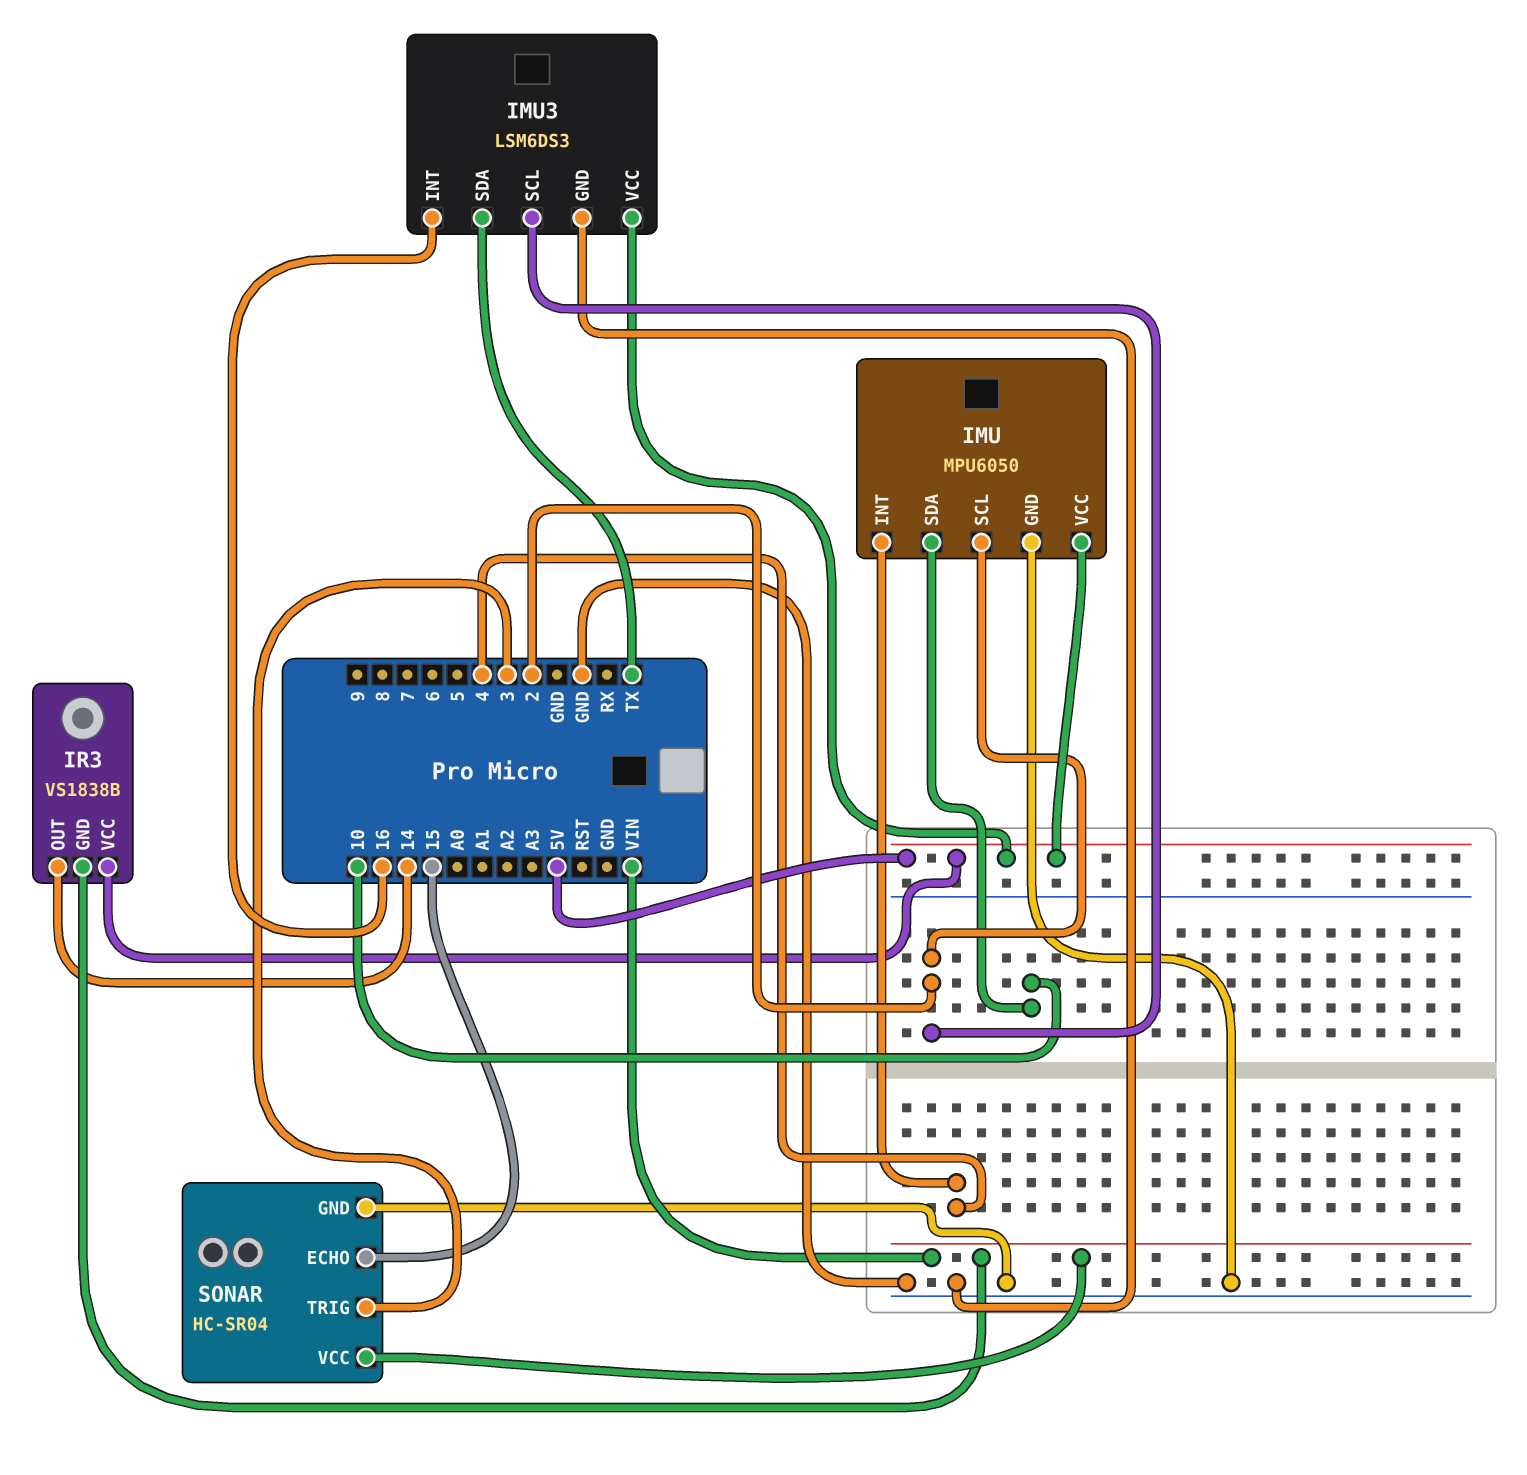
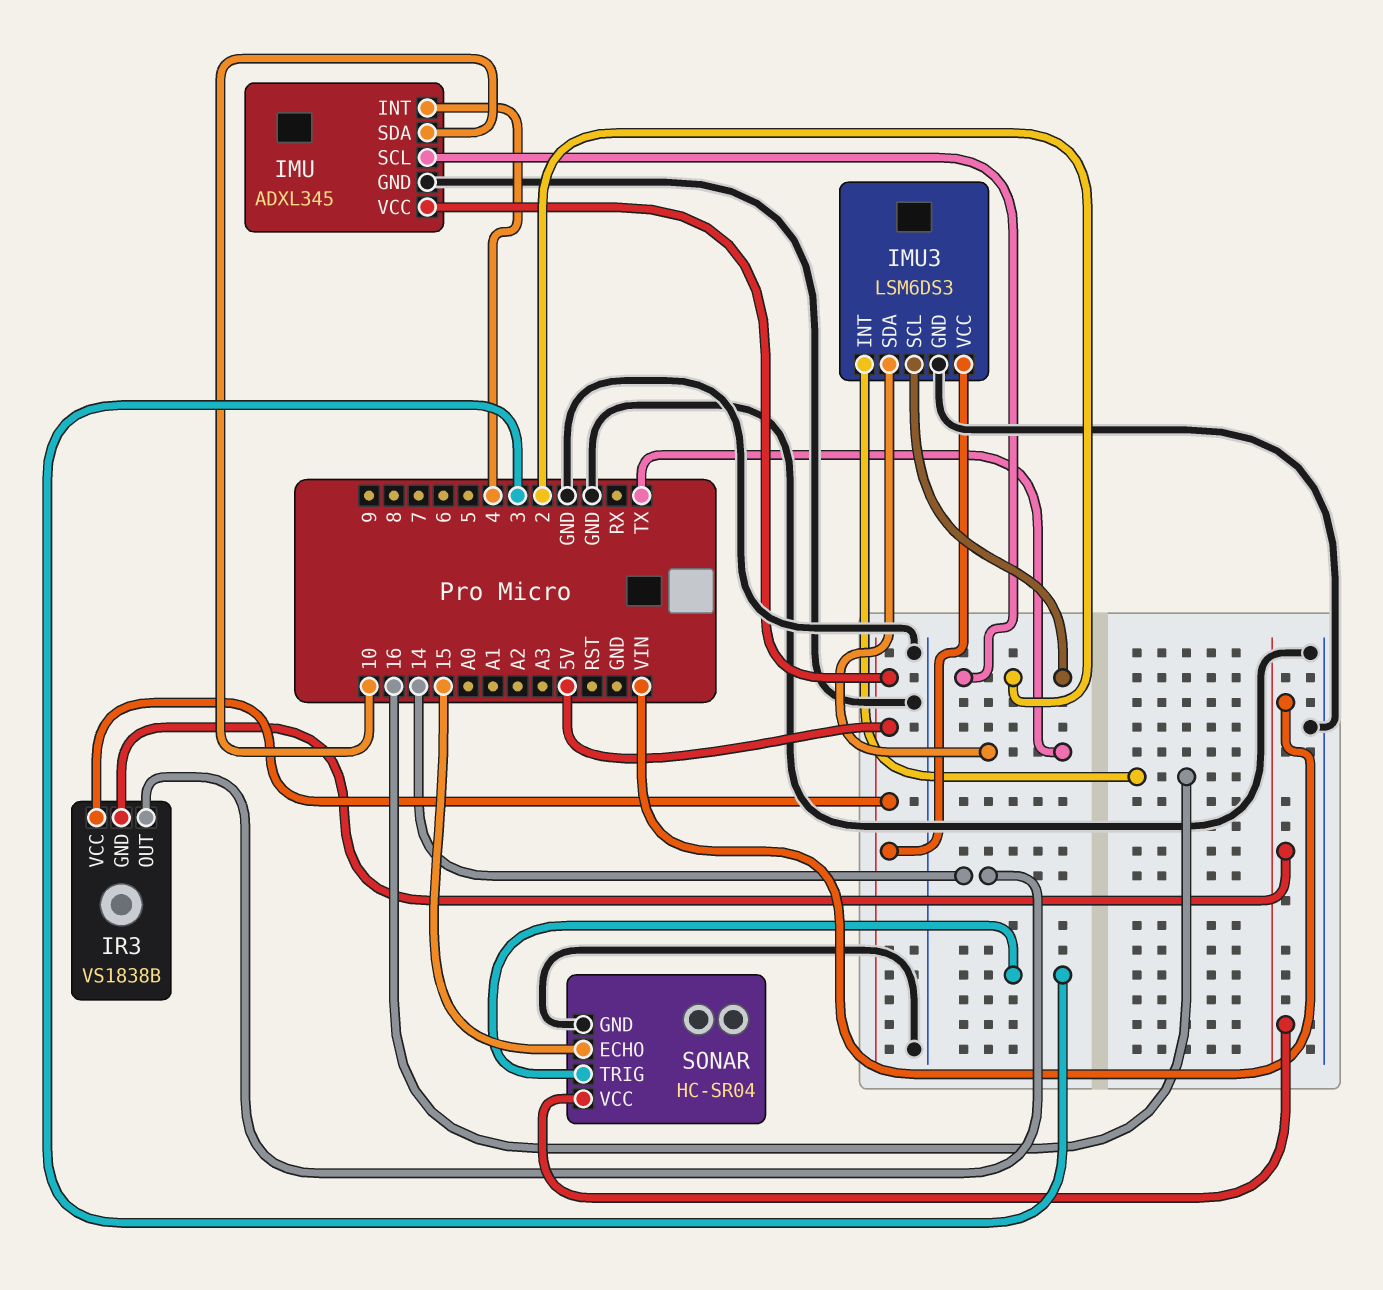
IMU: MPU6050 -> ADXL345

